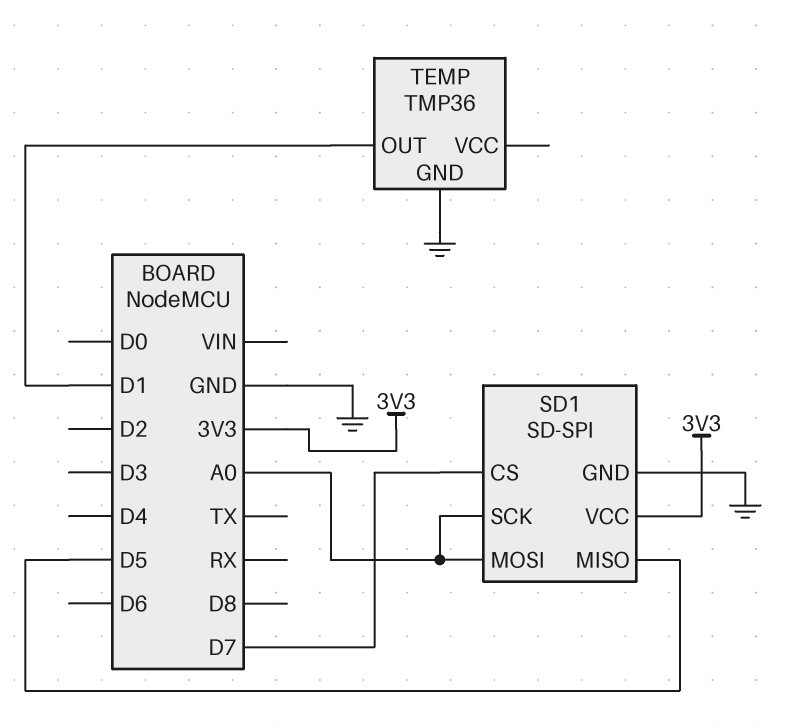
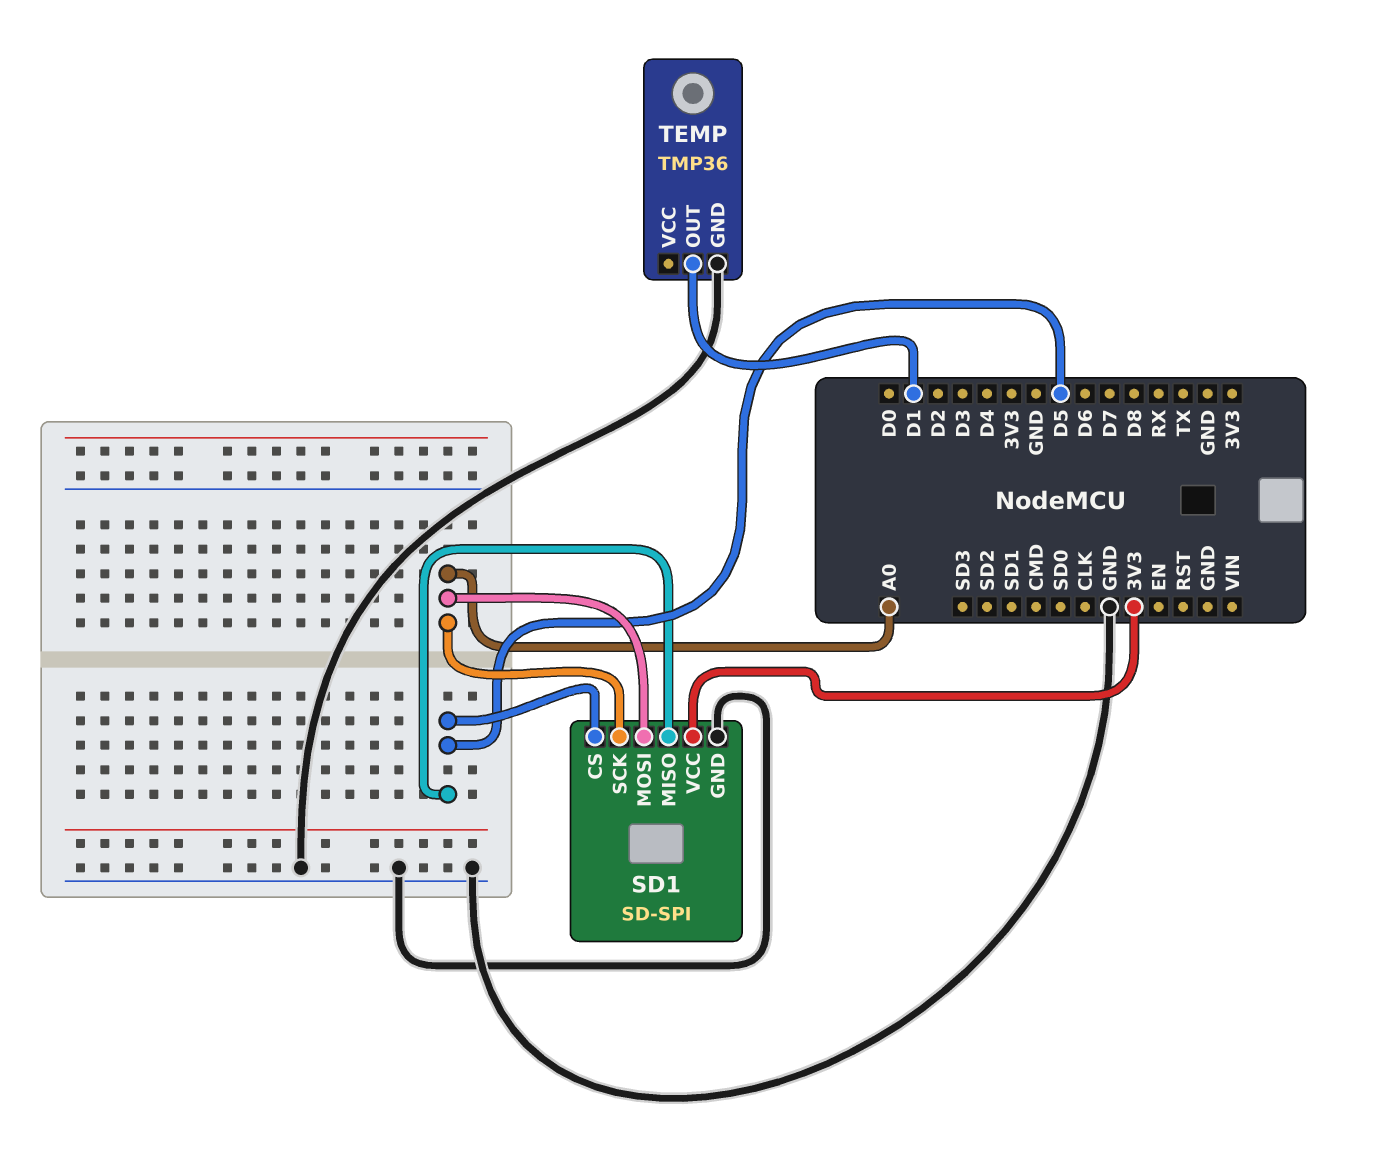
SD1 pin CS: D7 -> D5

